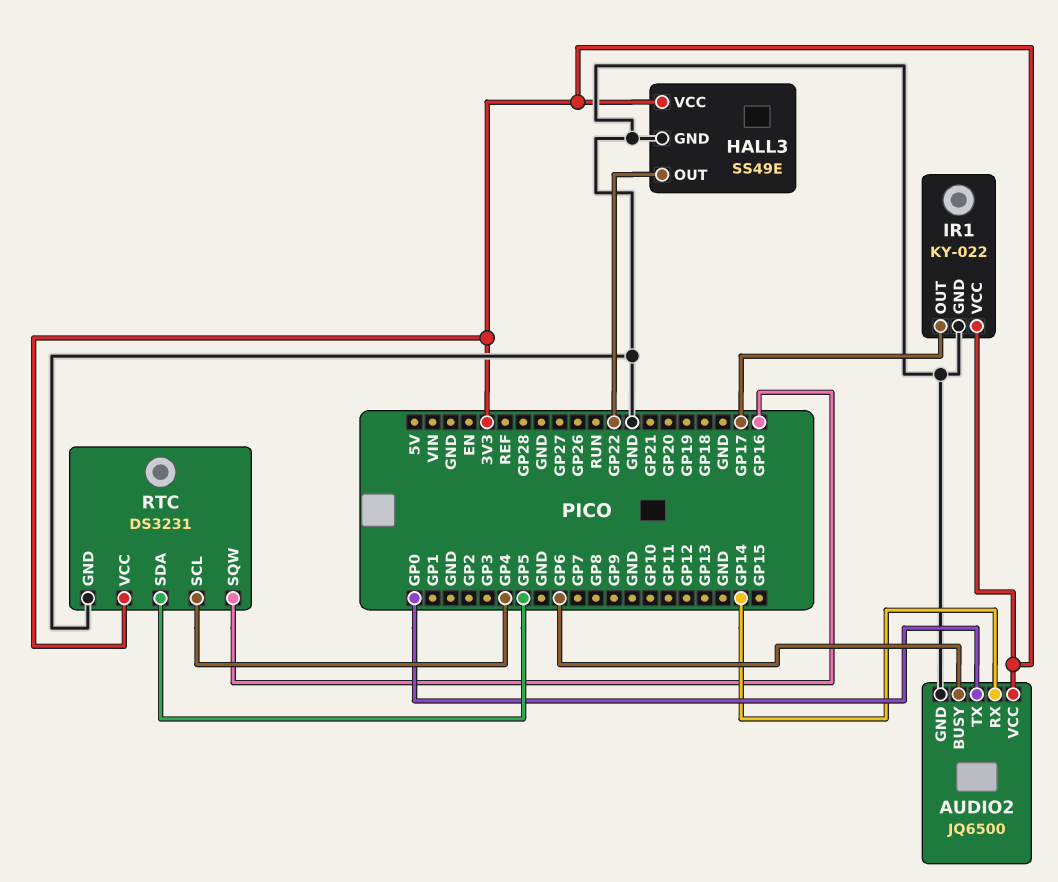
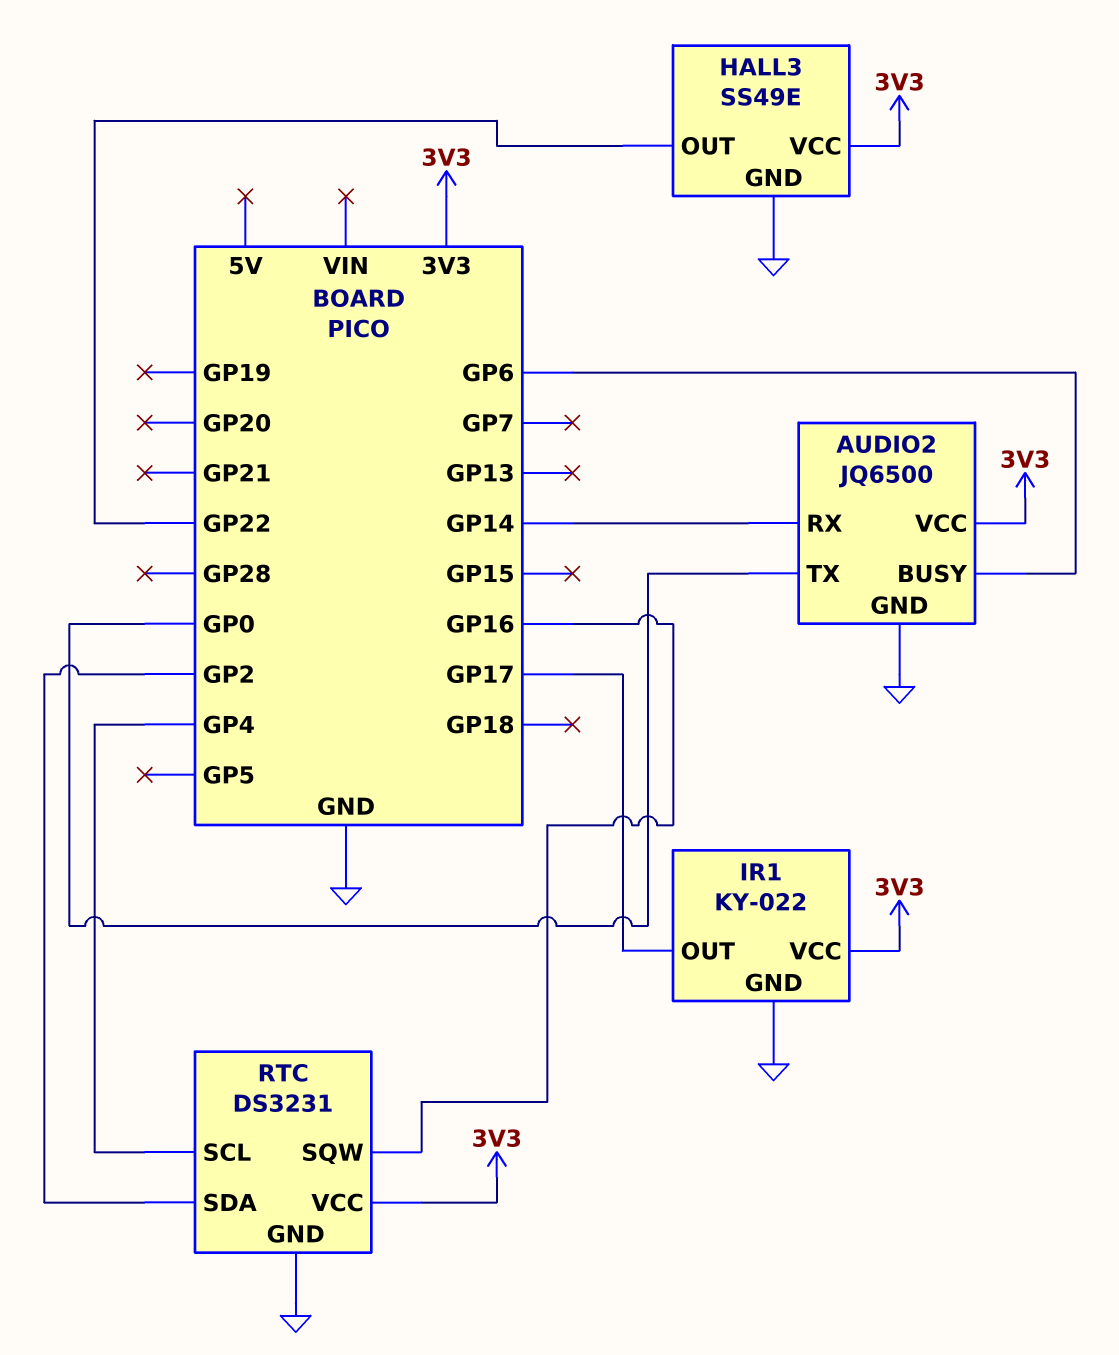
RTC pin SDA: GP5 -> GP2

